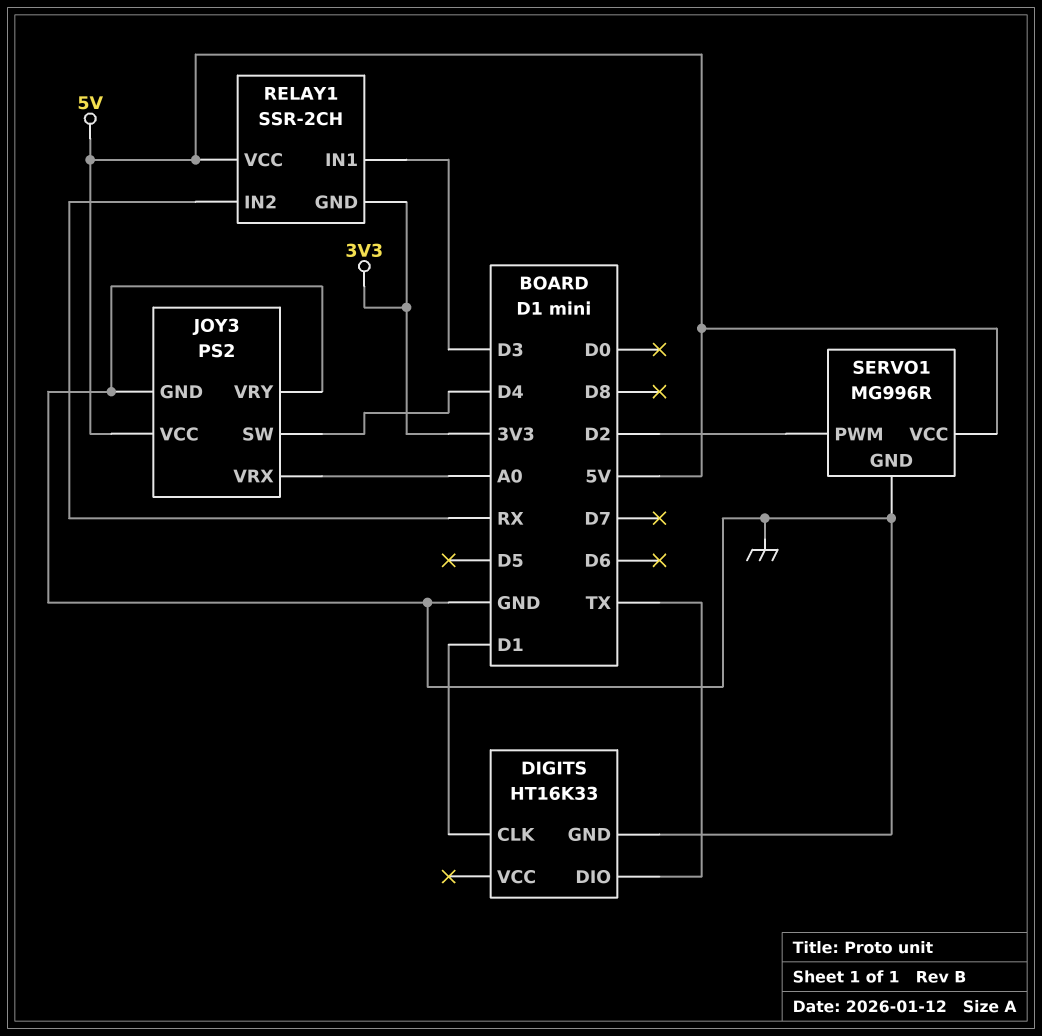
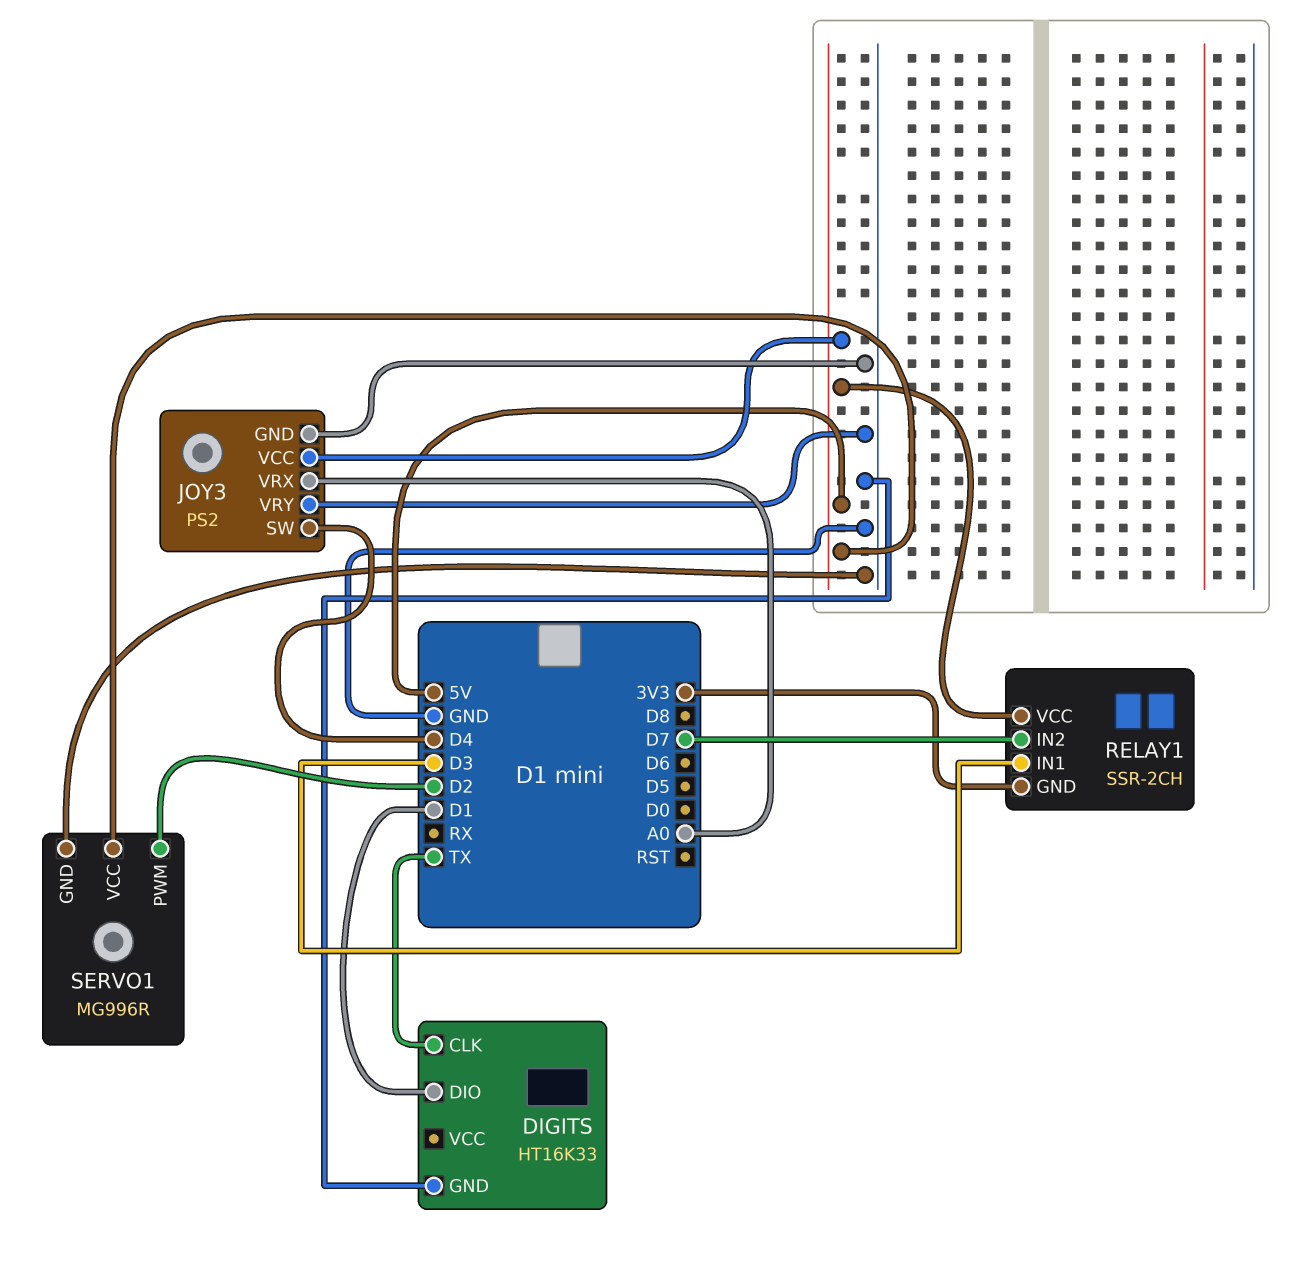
DIGITS pin CLK: D1 -> TX
DIGITS pin DIO: TX -> D1
RELAY1 pin IN2: RX -> D7

